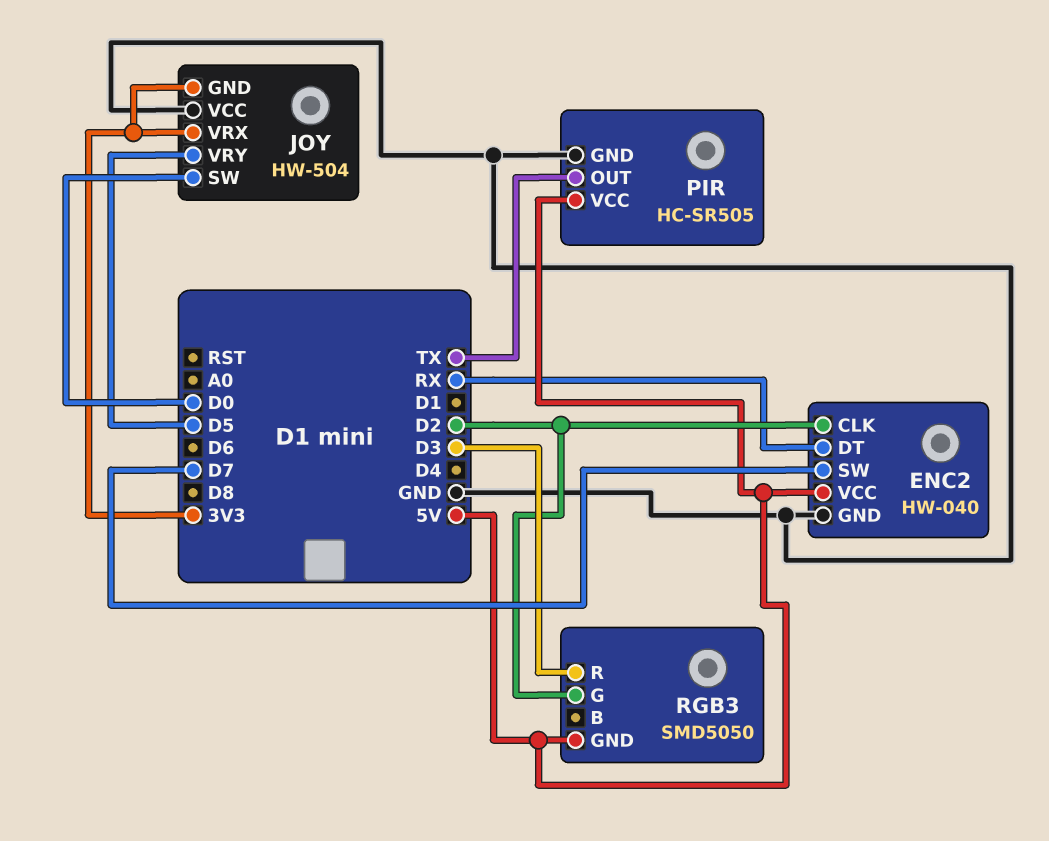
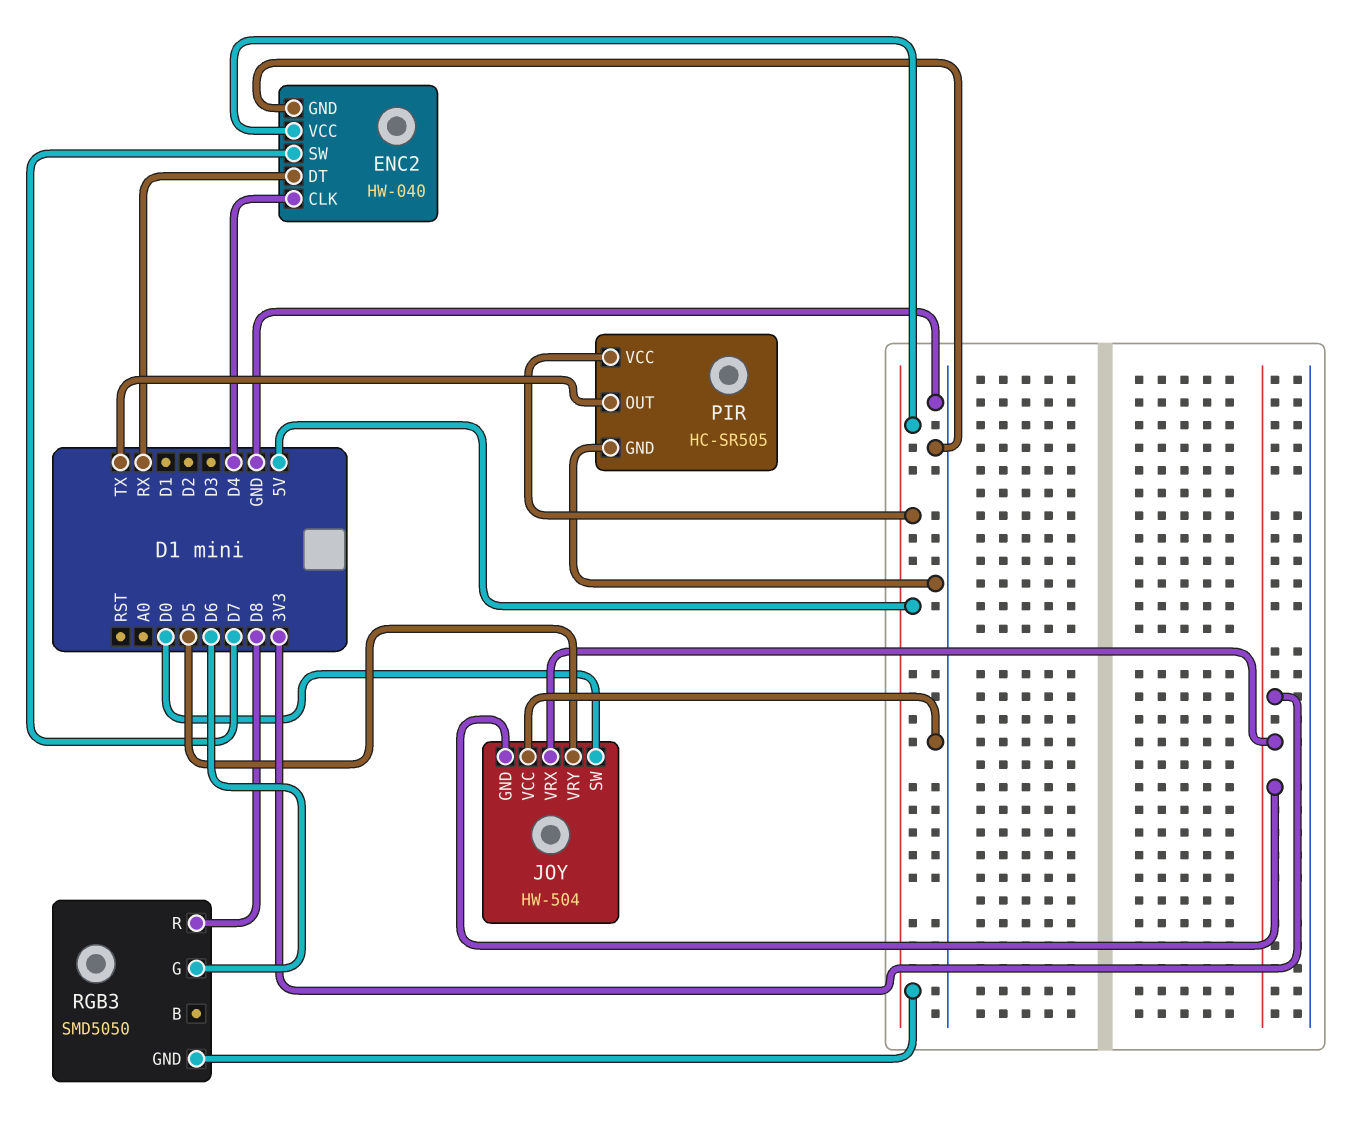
ENC2 pin CLK: D2 -> D4
RGB3 pin G: D2 -> D6
RGB3 pin R: D3 -> D8

